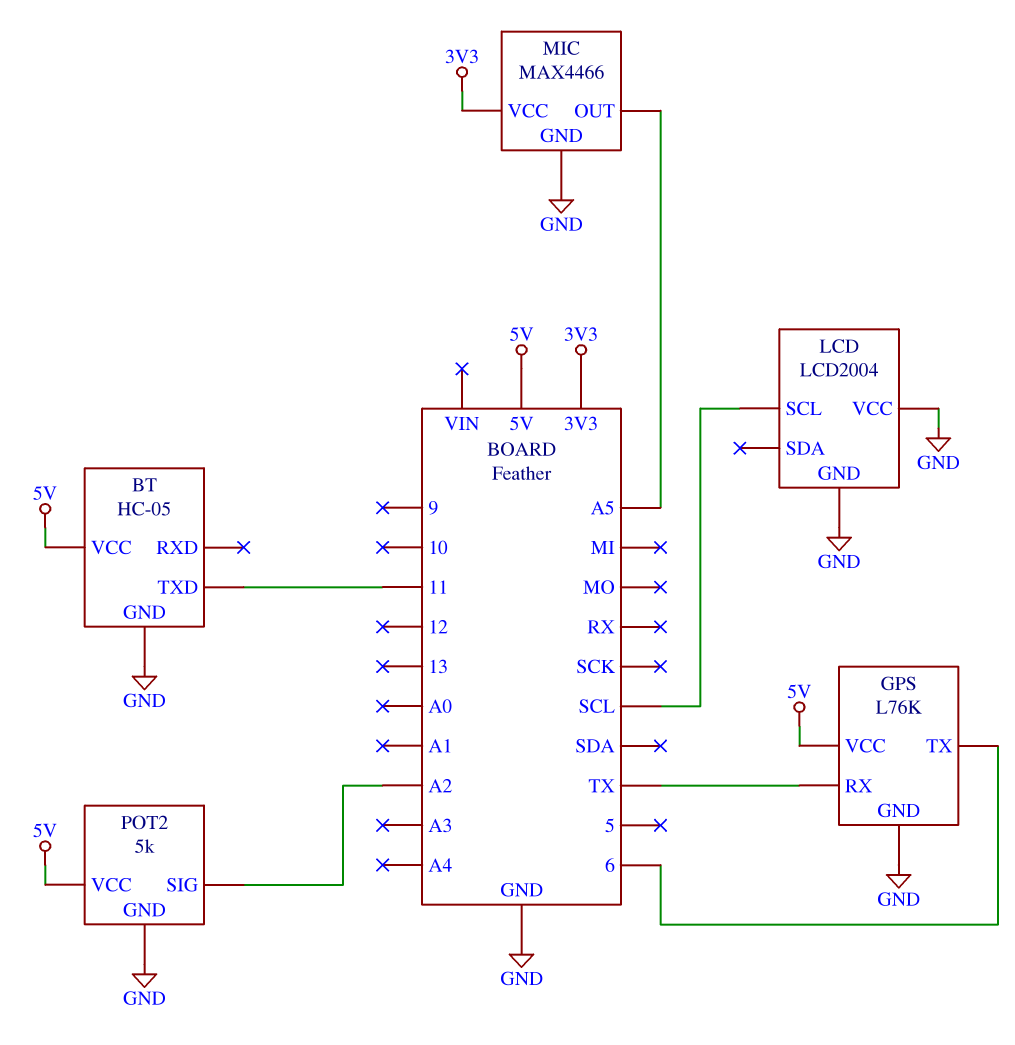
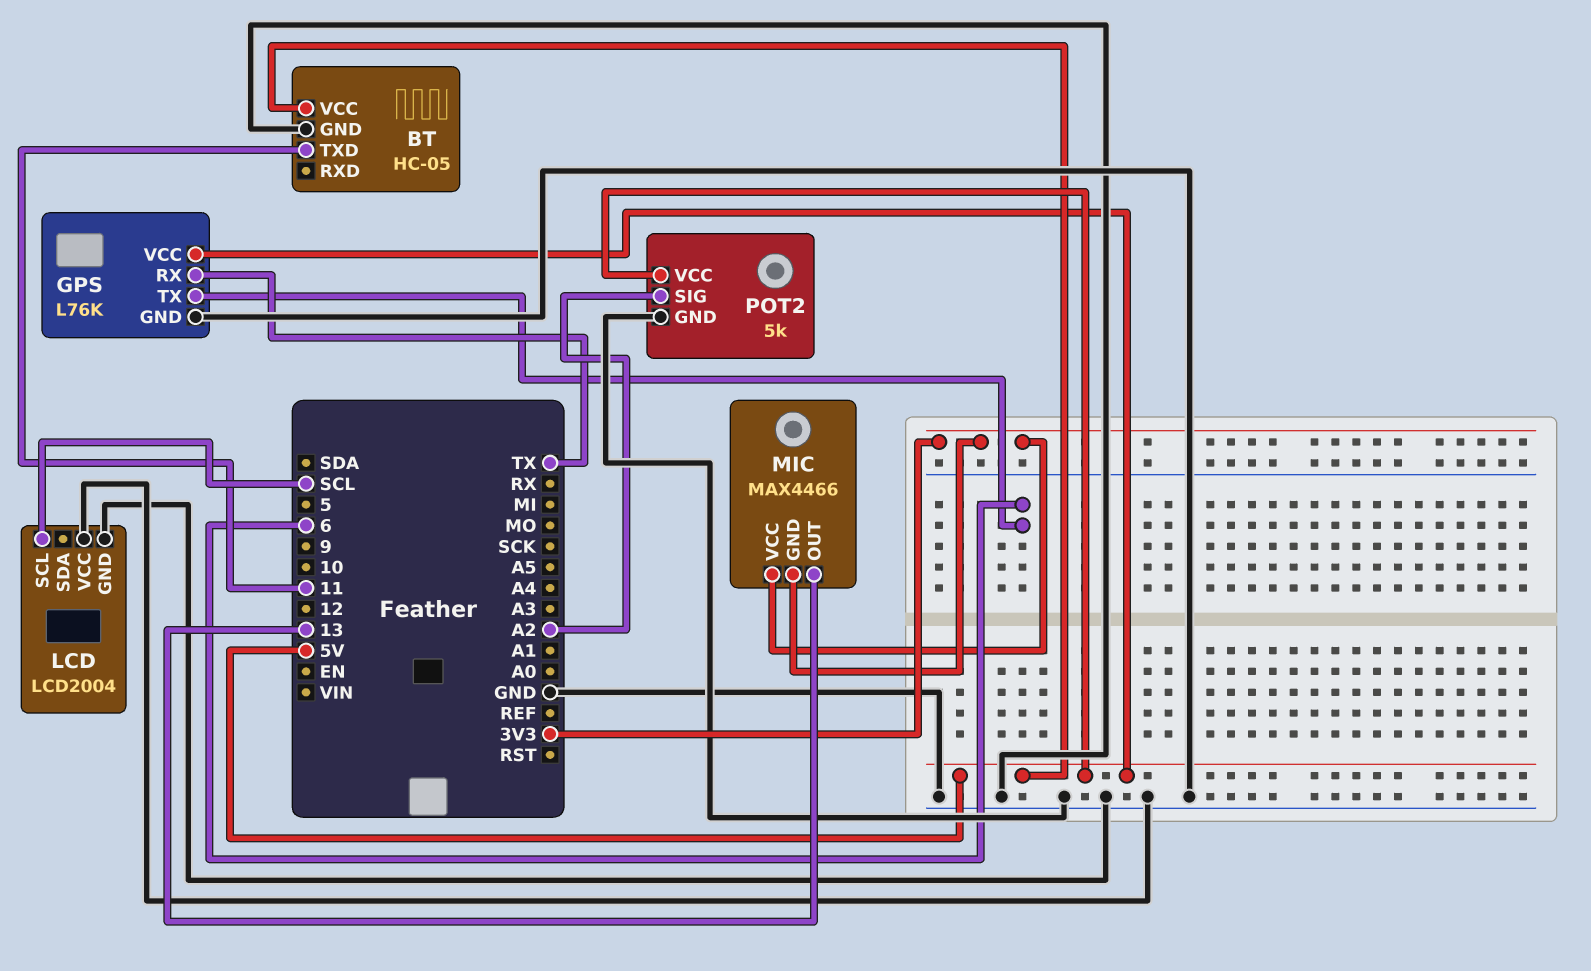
MIC pin GND: GND -> 3V3
MIC pin OUT: A5 -> 13

